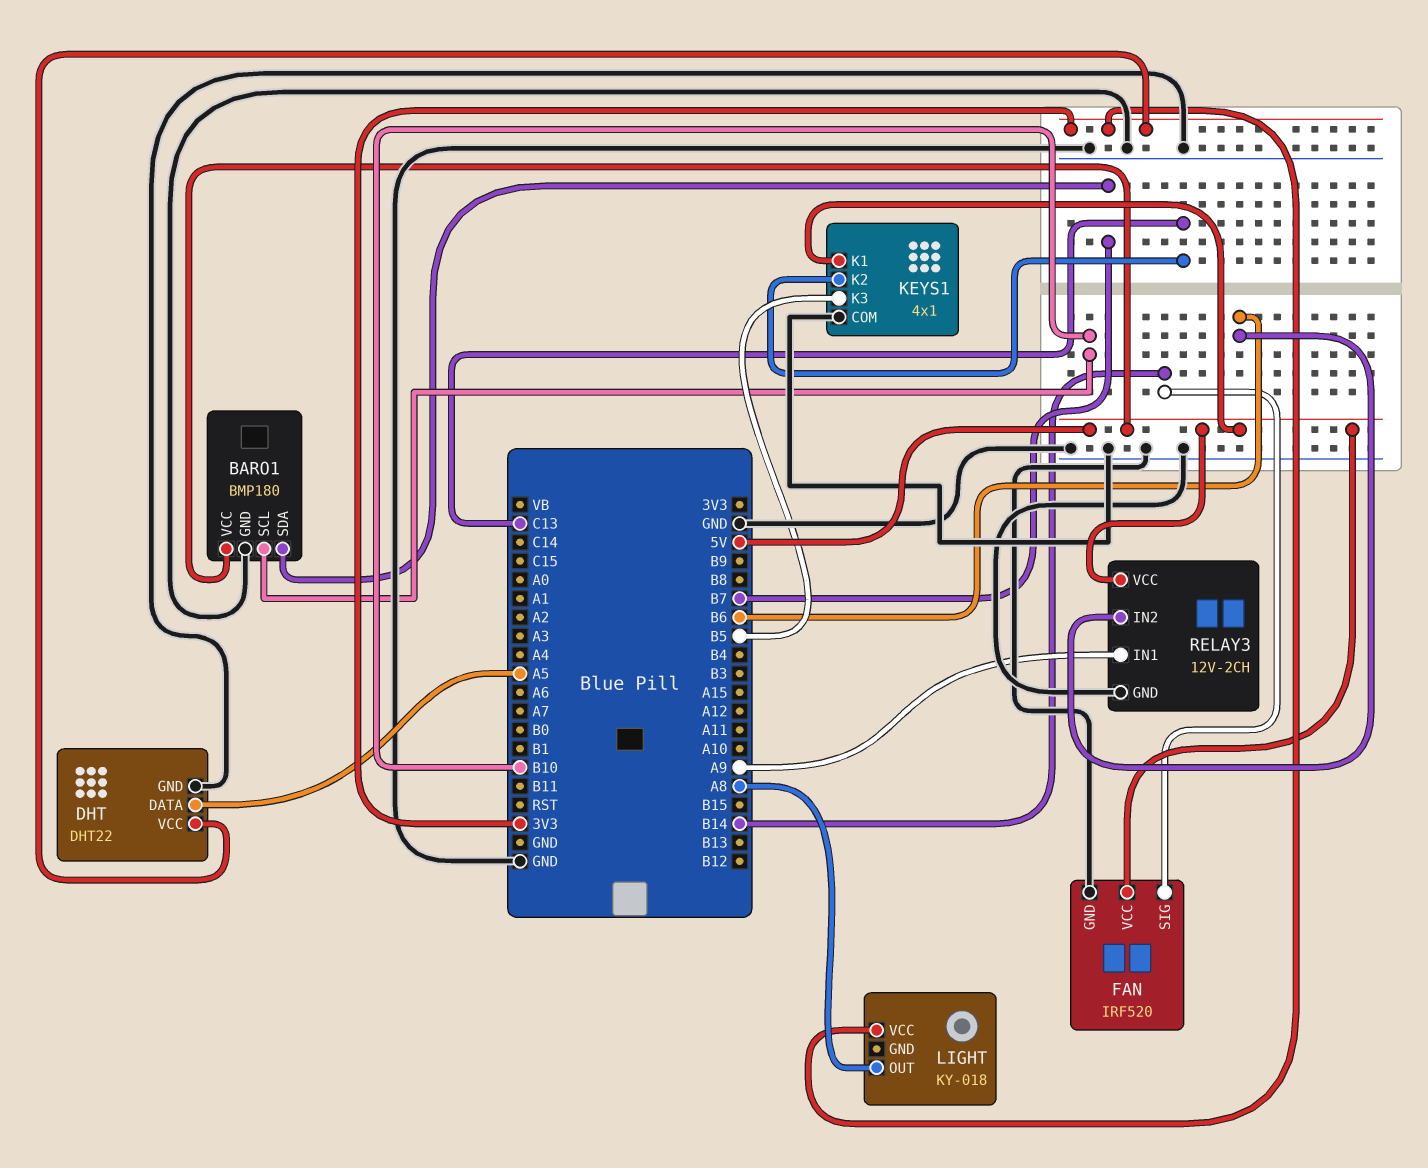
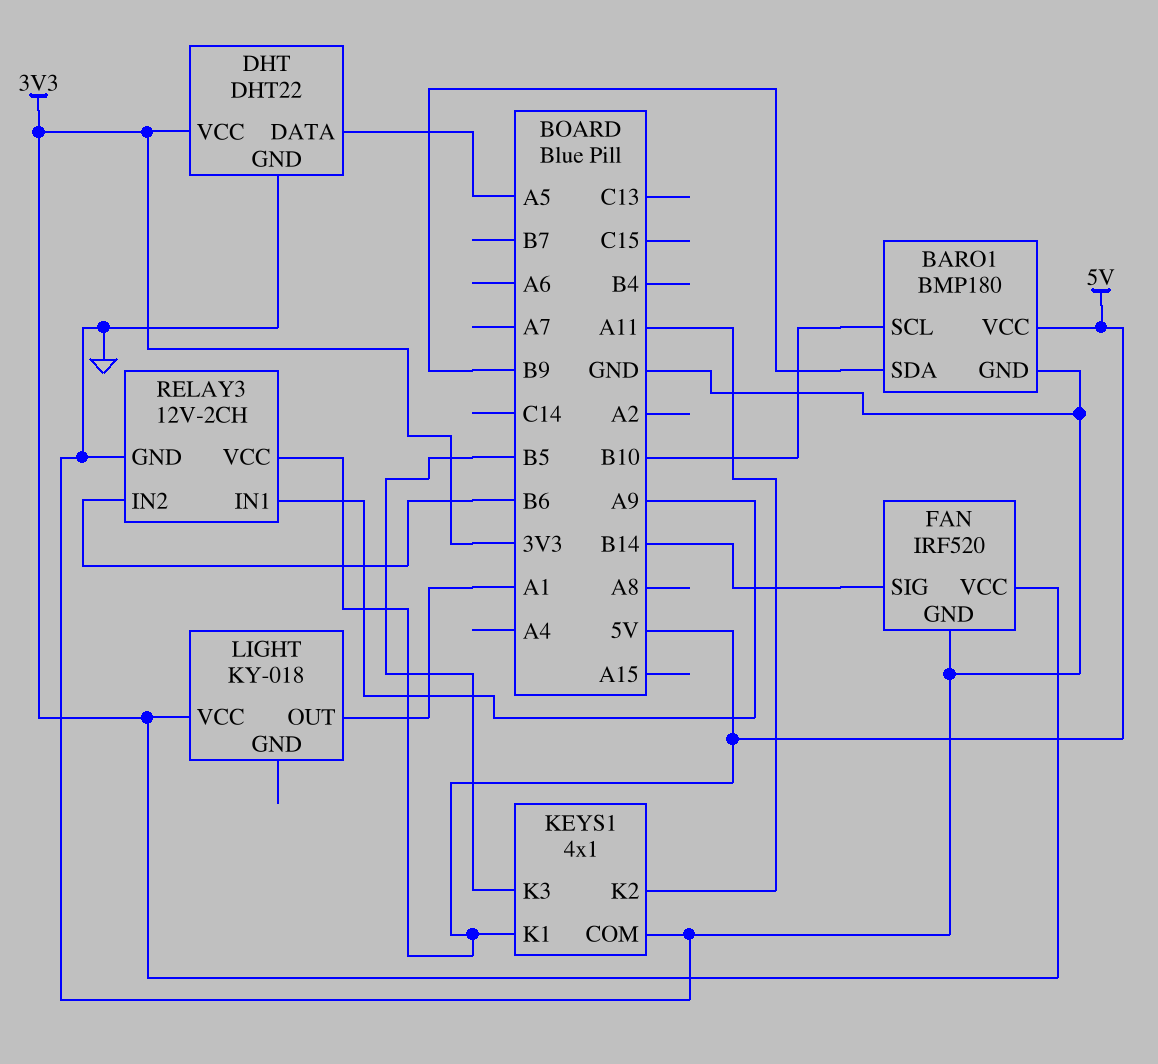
BARO1 pin SDA: B7 -> B9
FAN pin VCC: 5V -> 3V3
KEYS1 pin K2: C13 -> A11
LIGHT pin OUT: A8 -> A1

